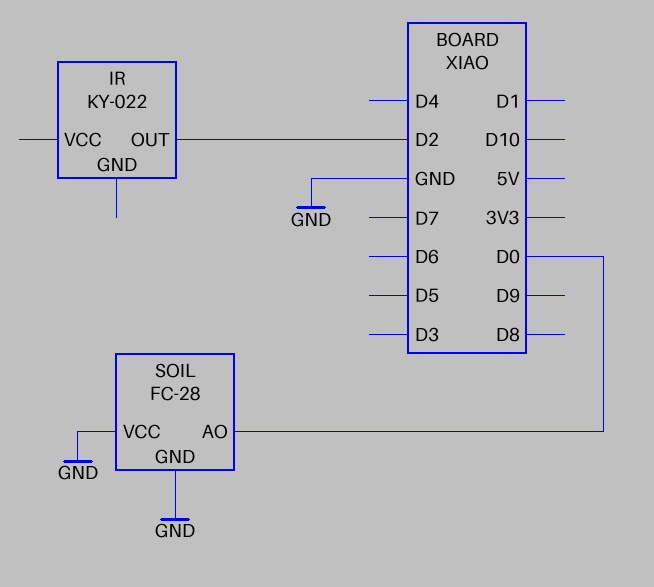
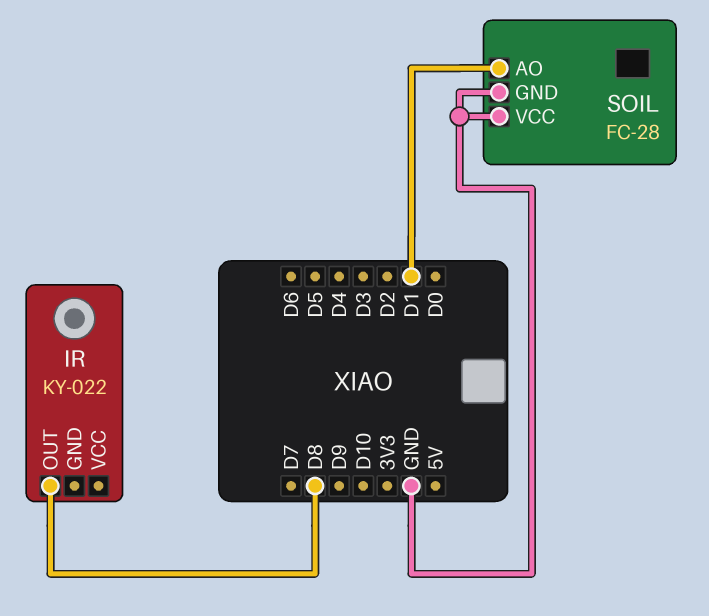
IR pin OUT: D2 -> D8
SOIL pin AO: D0 -> D1

